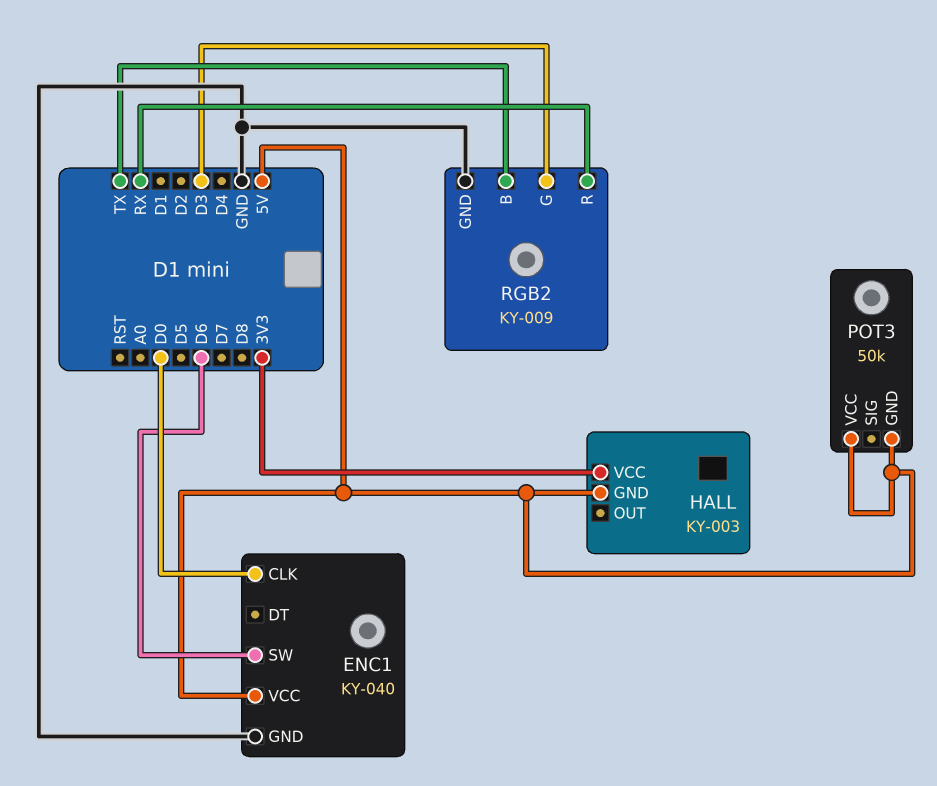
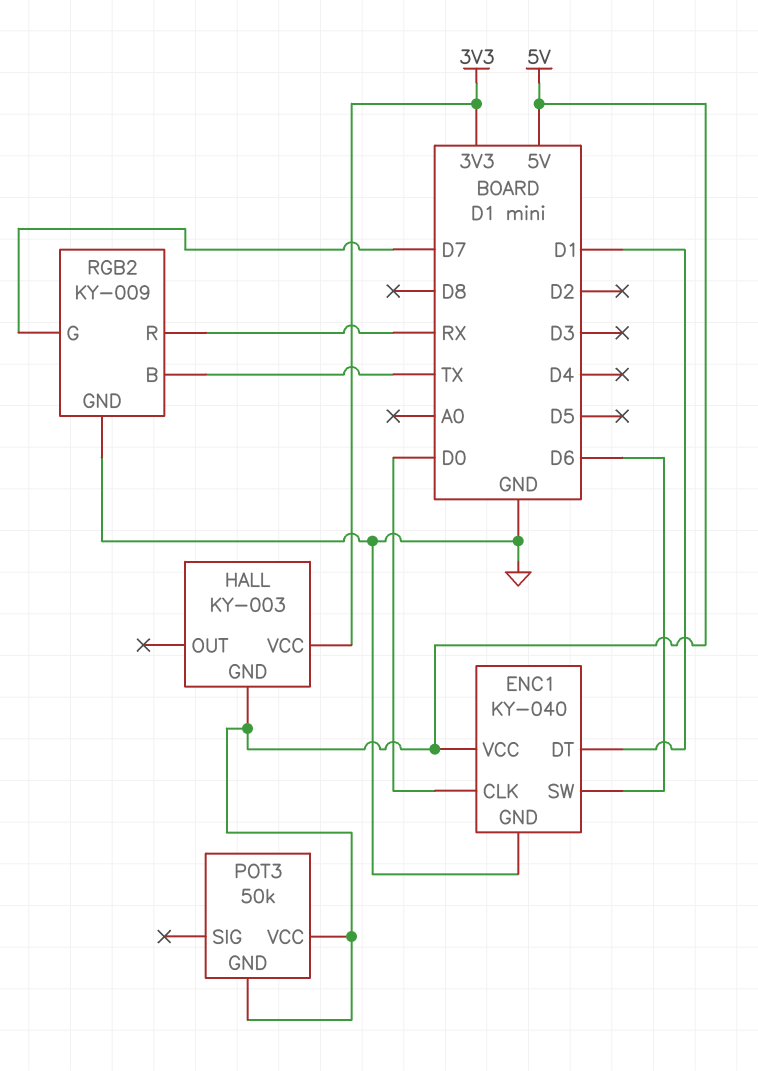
ENC1 pin DT: none -> D1
RGB2 pin G: D3 -> D7

